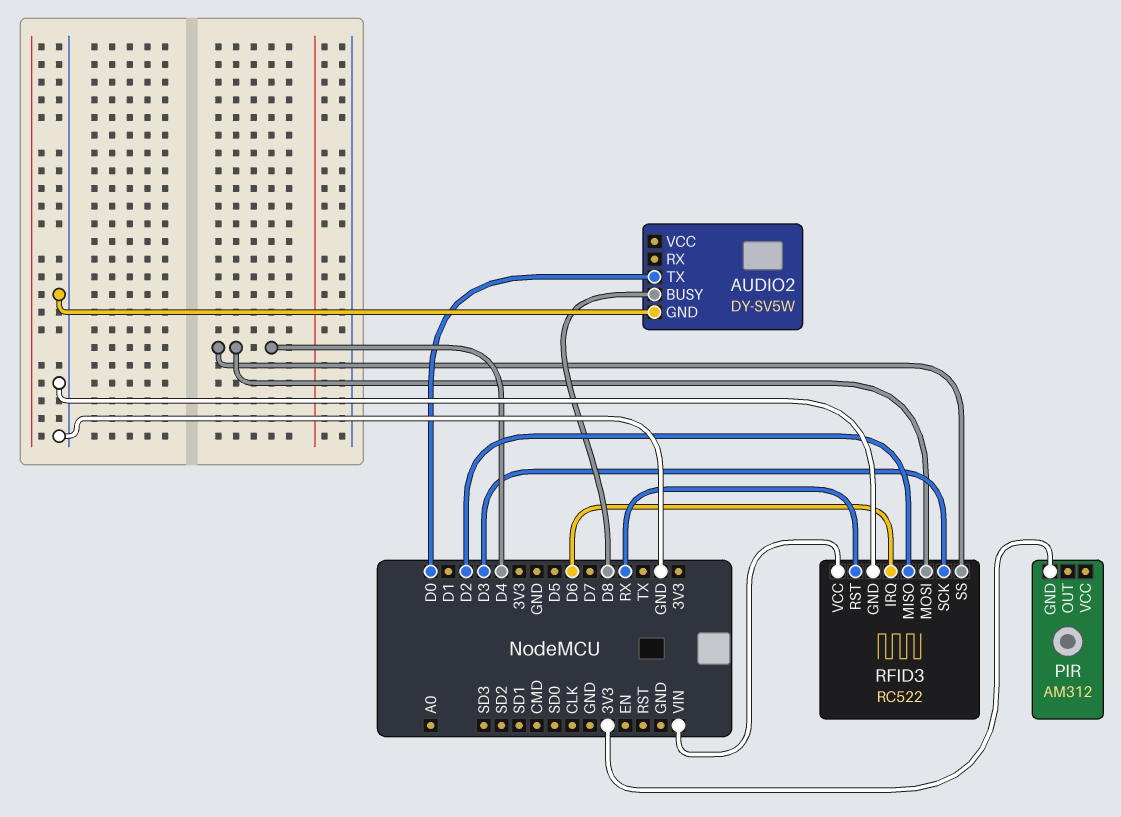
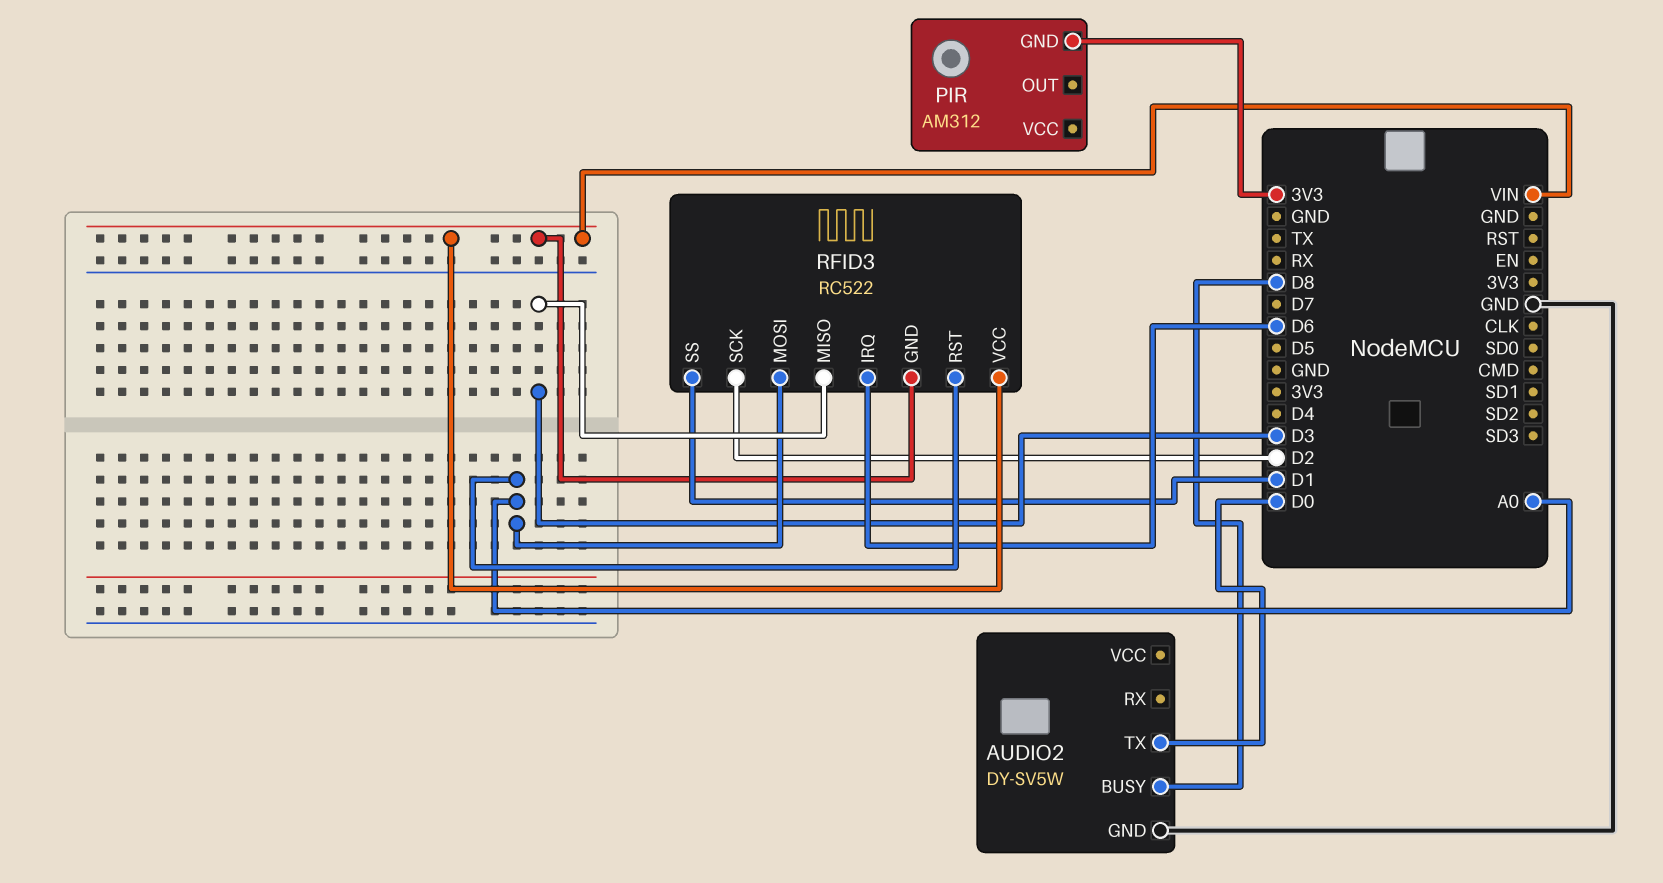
RFID3 pin GND: GND -> VIN
RFID3 pin MISO: D2 -> D3
RFID3 pin MOSI: D4 -> A0
RFID3 pin RST: RX -> A0
RFID3 pin SCK: D3 -> D2
RFID3 pin SS: D4 -> D1

